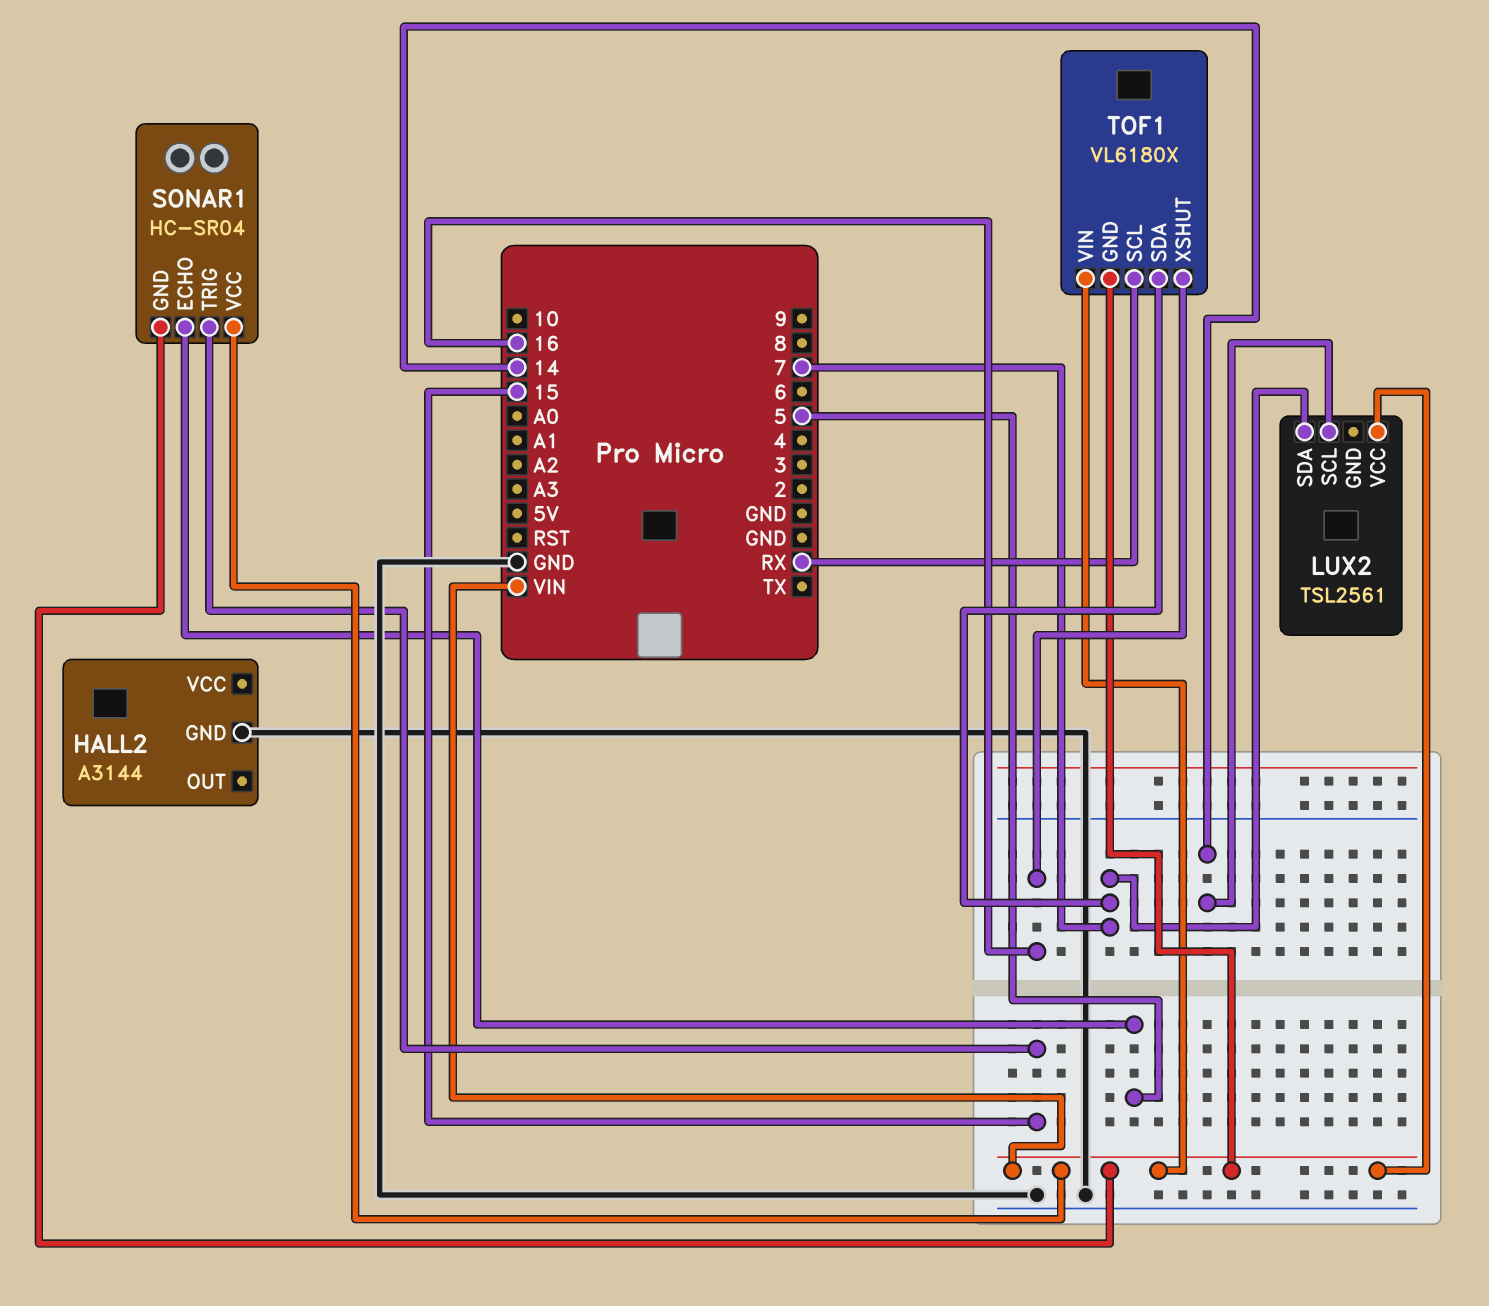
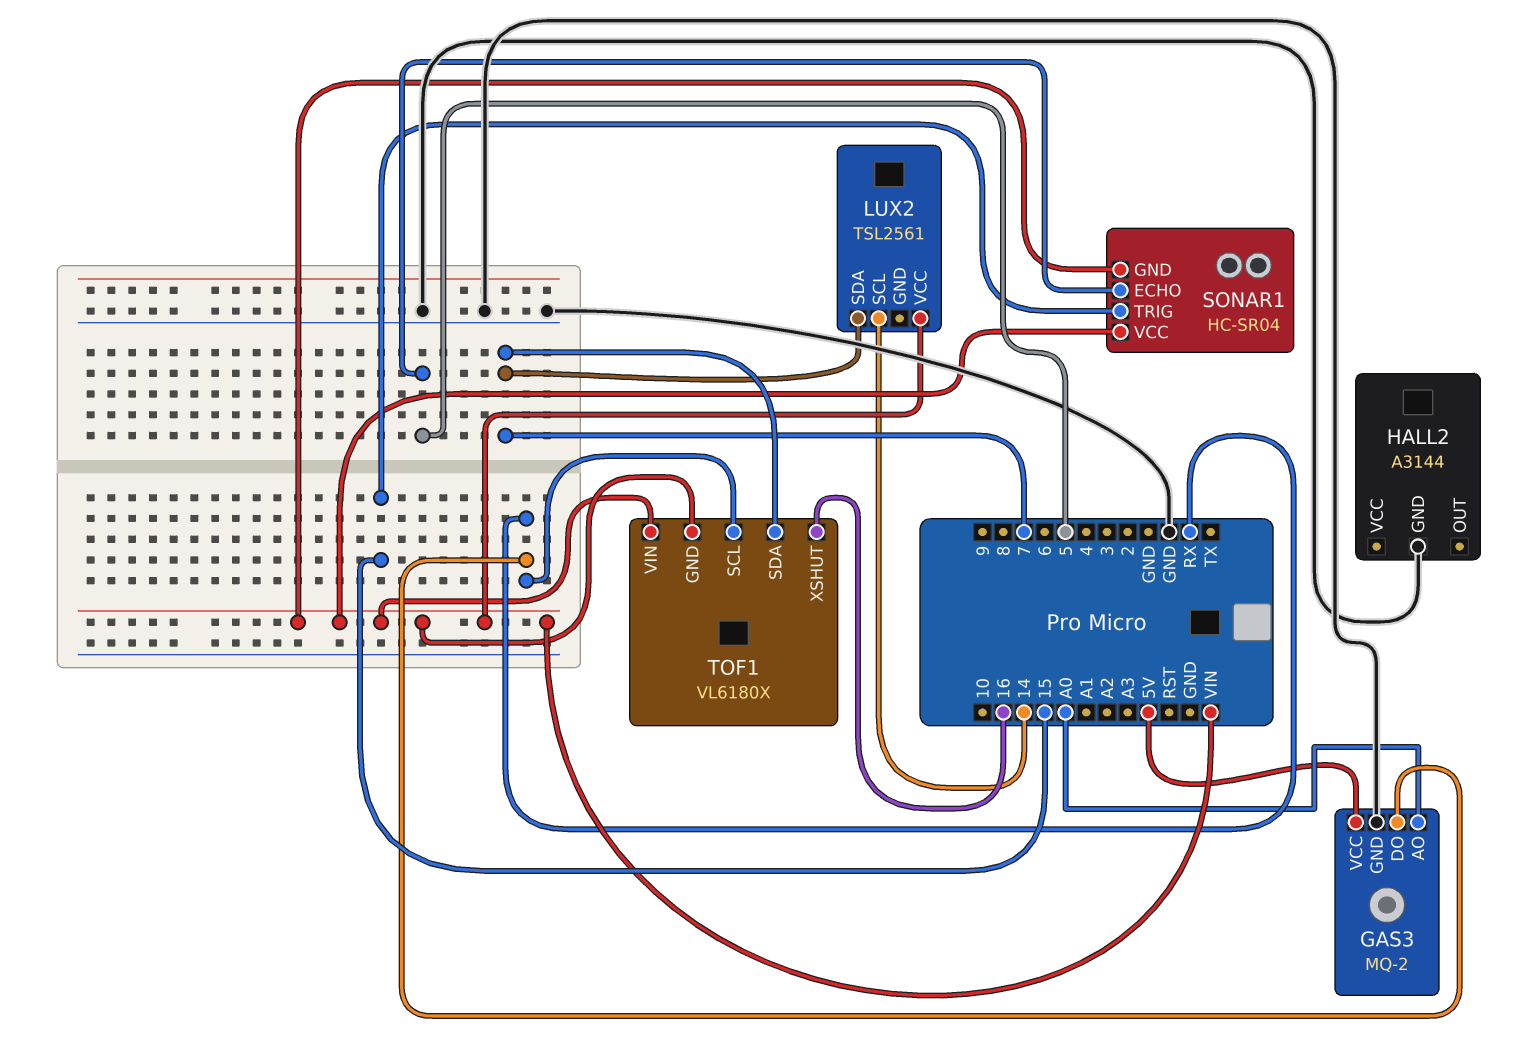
GAS3: none -> MQ-2
GAS3 pin AO: none -> A0
GAS3 pin DO: none -> RX
GAS3 pin GND: none -> GND
GAS3 pin VCC: none -> 5V

